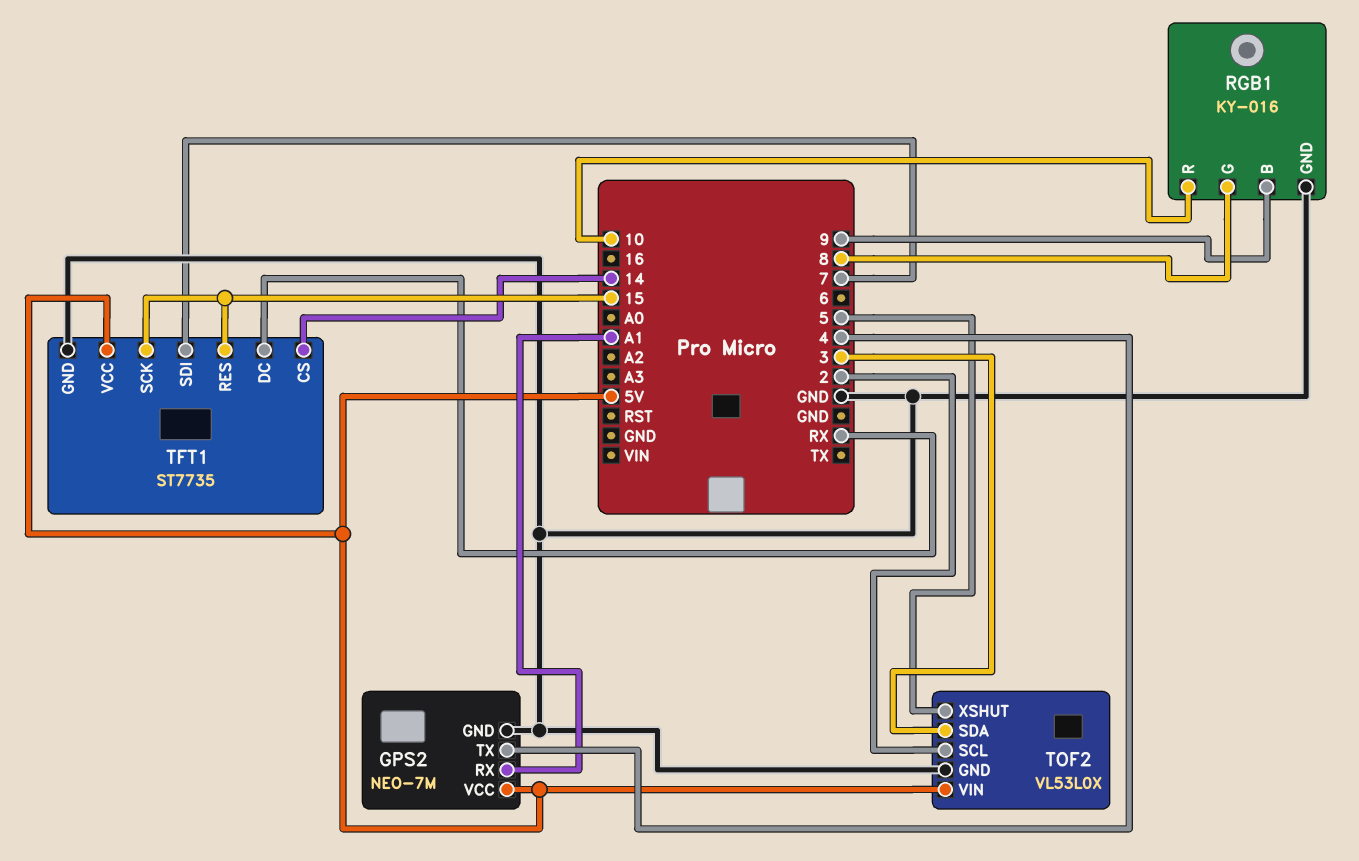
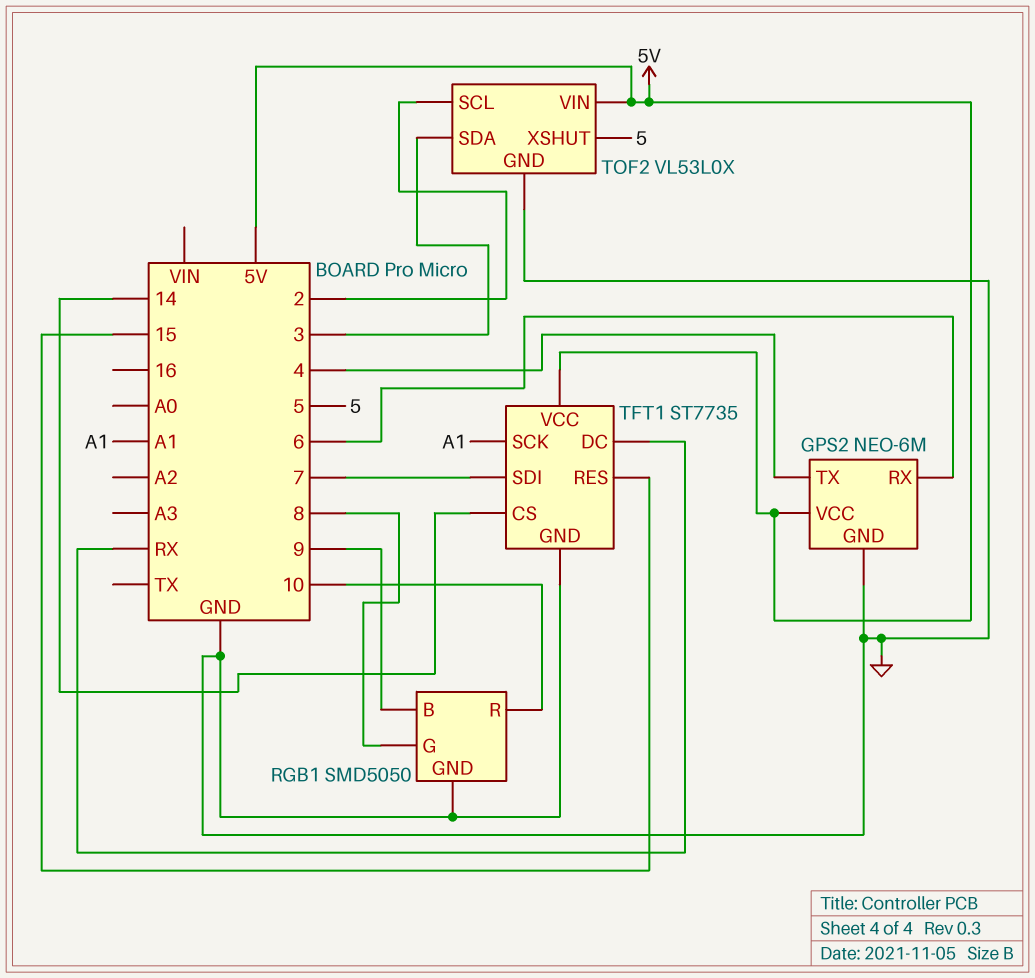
GPS2: NEO-7M -> NEO-6M
GPS2 pin RX: A1 -> 6
RGB1: KY-016 -> SMD5050
TFT1 pin SCK: 15 -> A1

